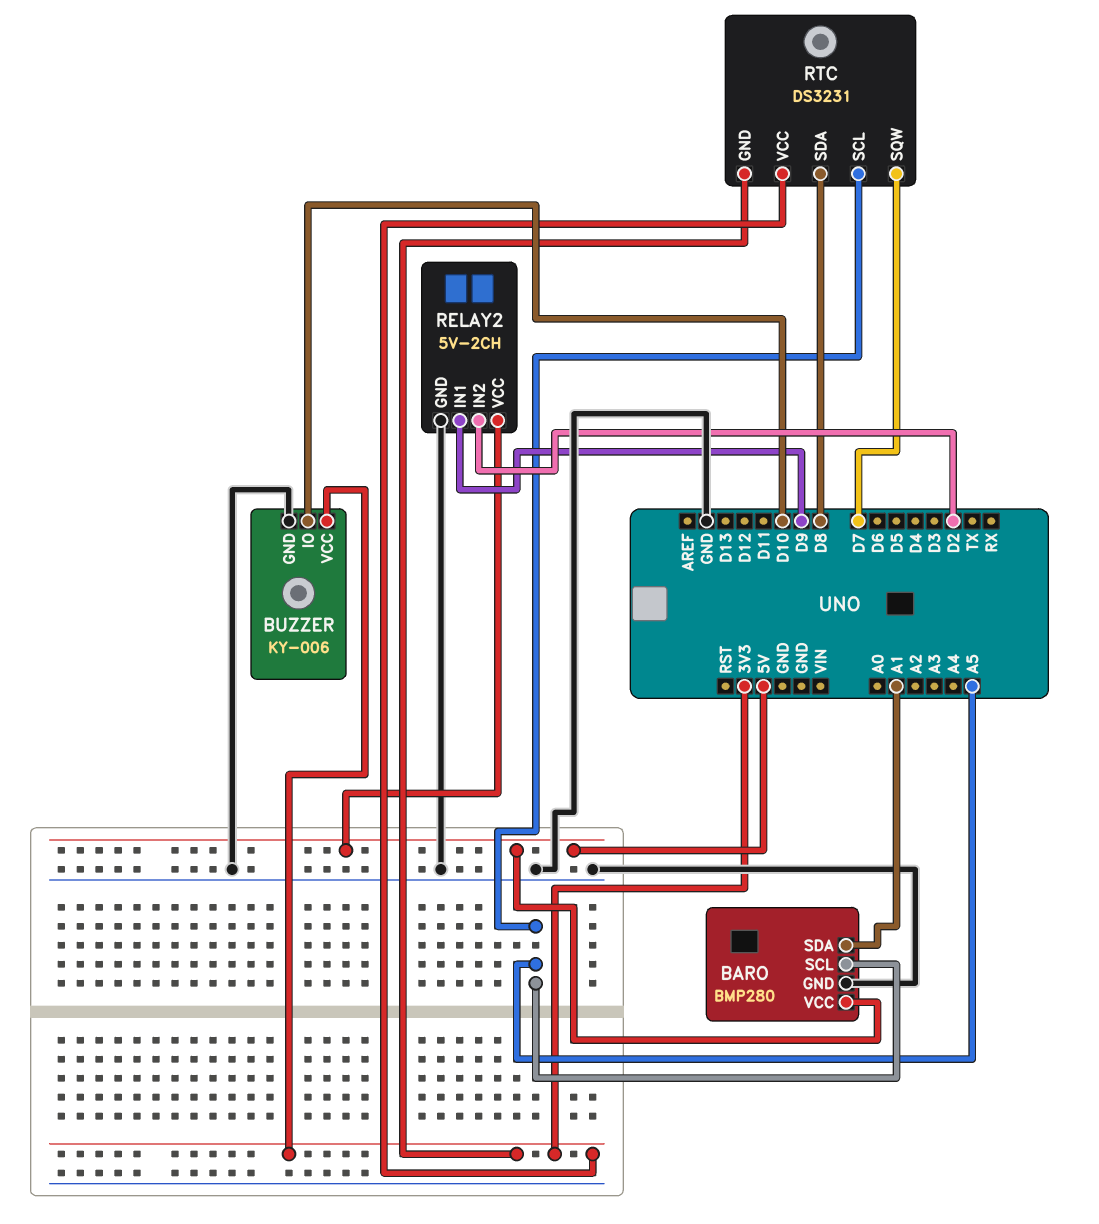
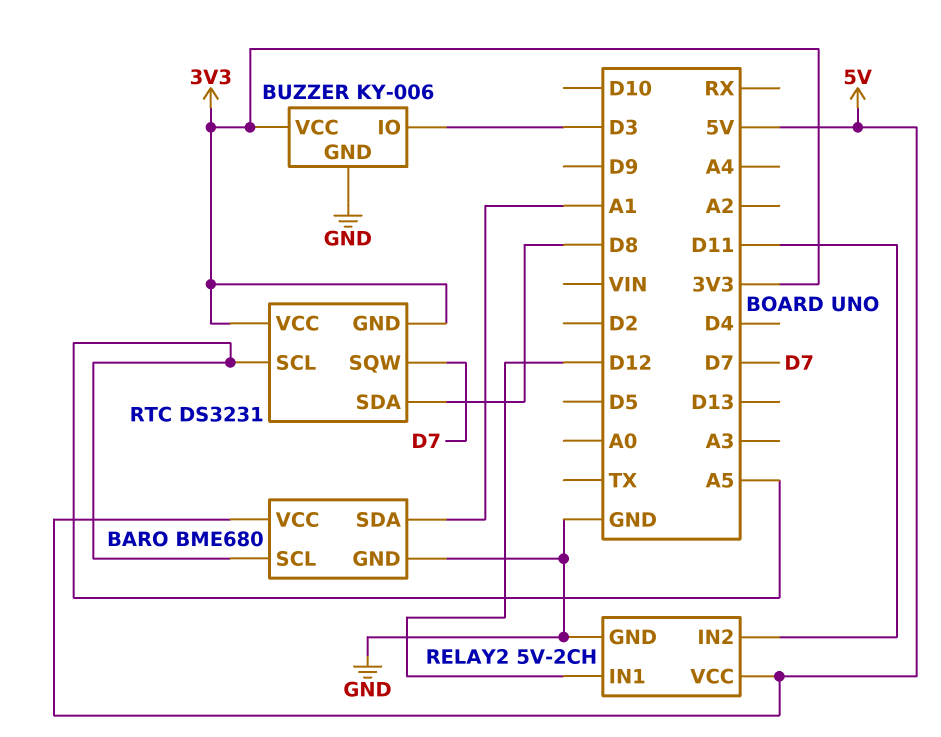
BARO: BMP280 -> BME680
BUZZER pin IO: D10 -> D3
RELAY2 pin IN1: D9 -> D12
RELAY2 pin IN2: D2 -> D11

